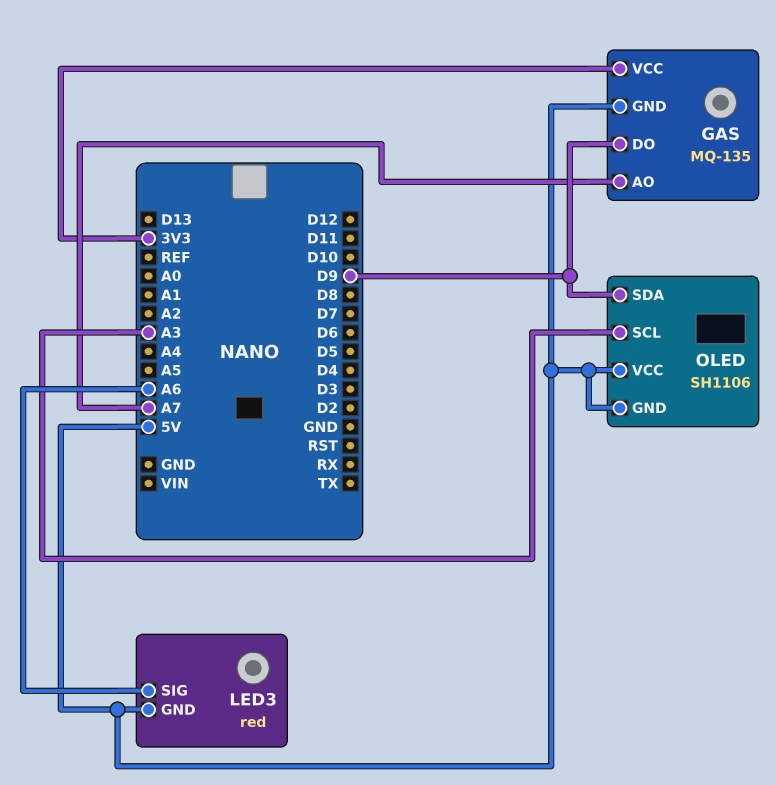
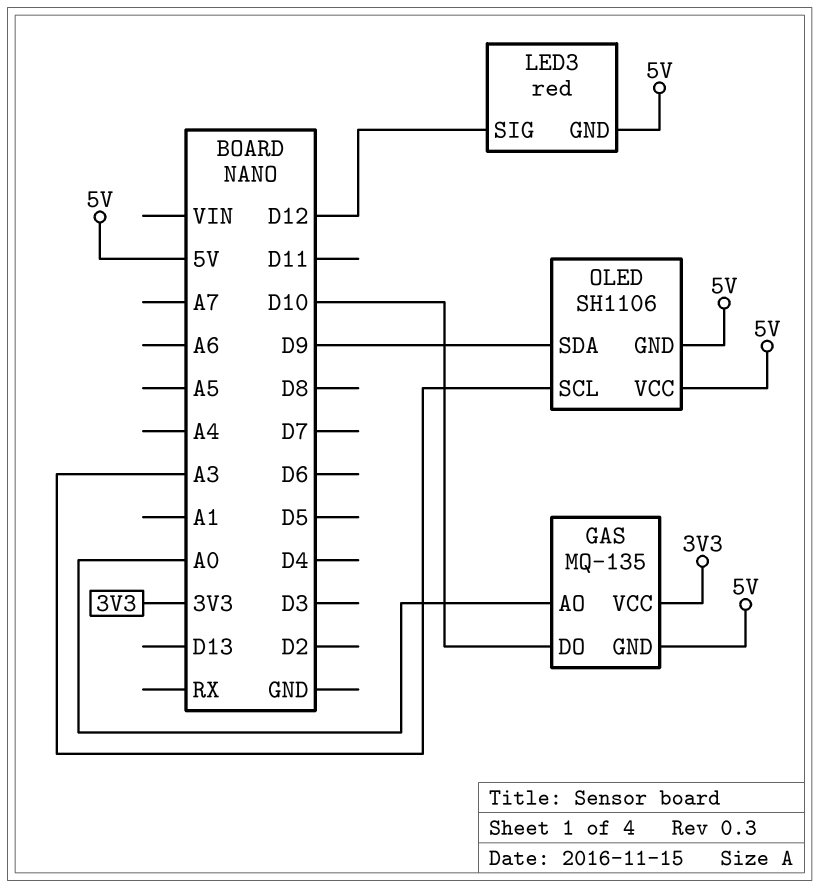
GAS pin AO: A7 -> A0
GAS pin DO: D9 -> D10
LED3 pin SIG: A6 -> D12

